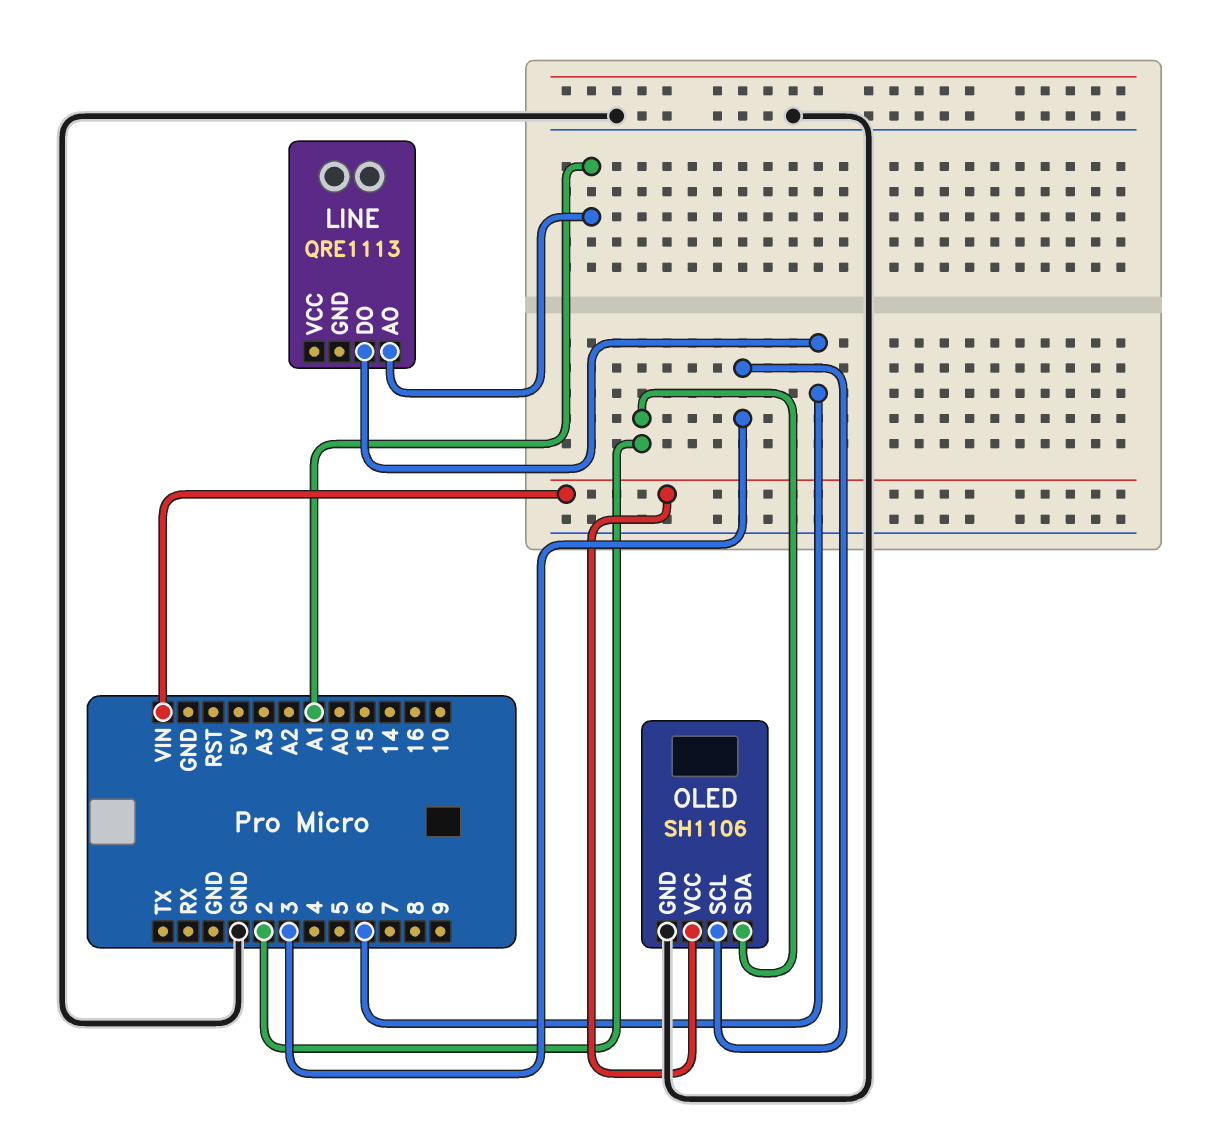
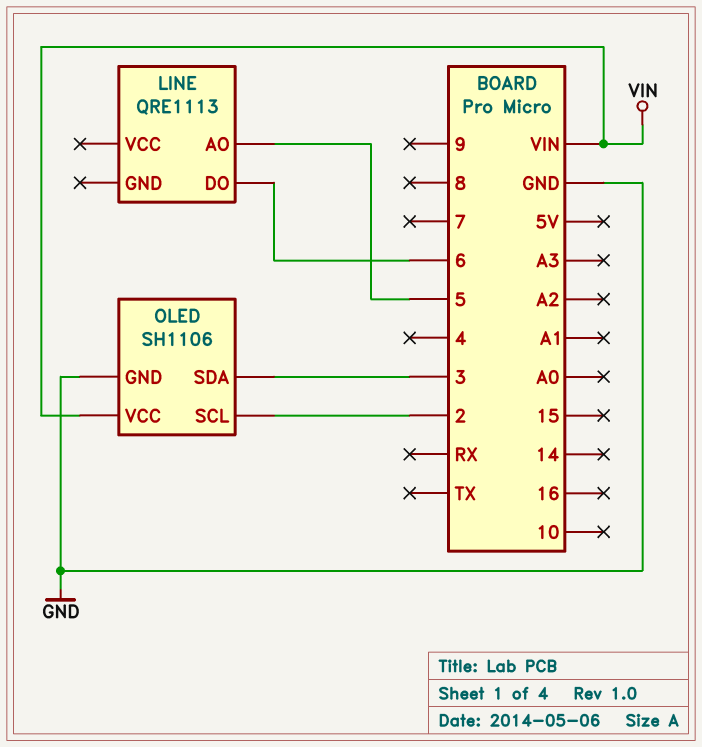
LINE pin AO: A1 -> 5
OLED pin SCL: 3 -> 2
OLED pin SDA: 2 -> 3

